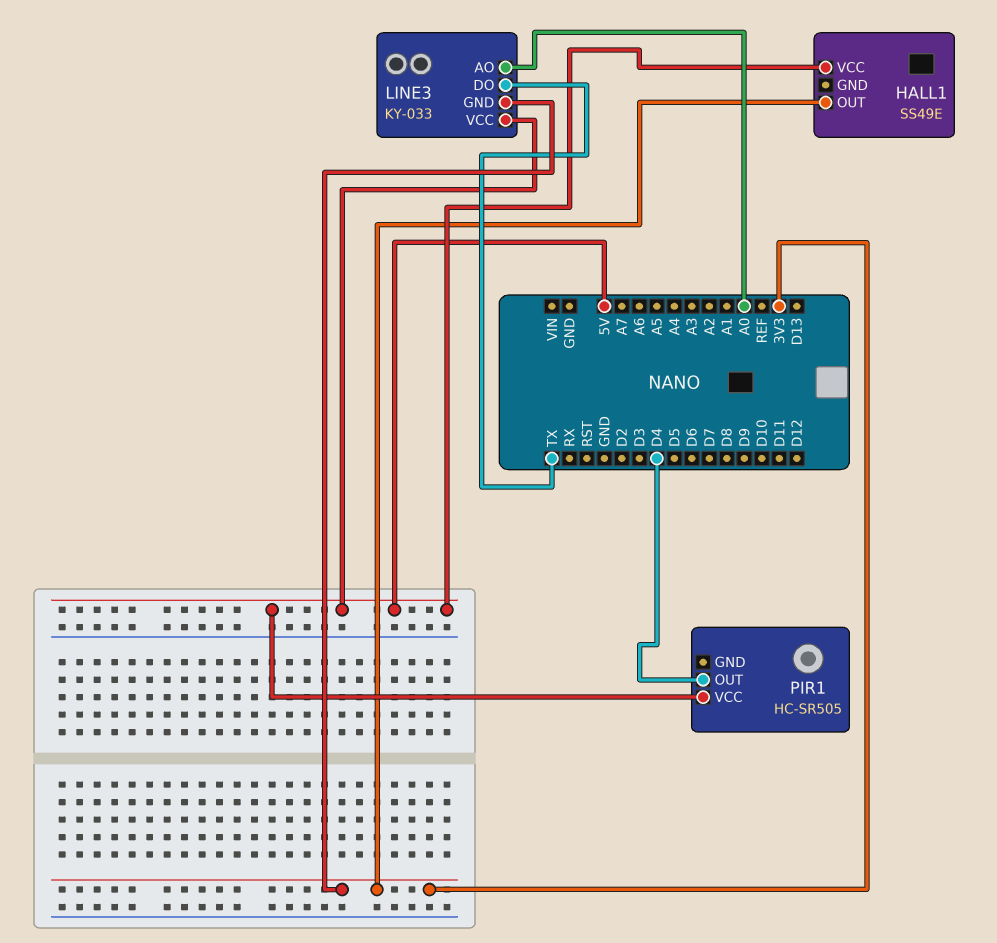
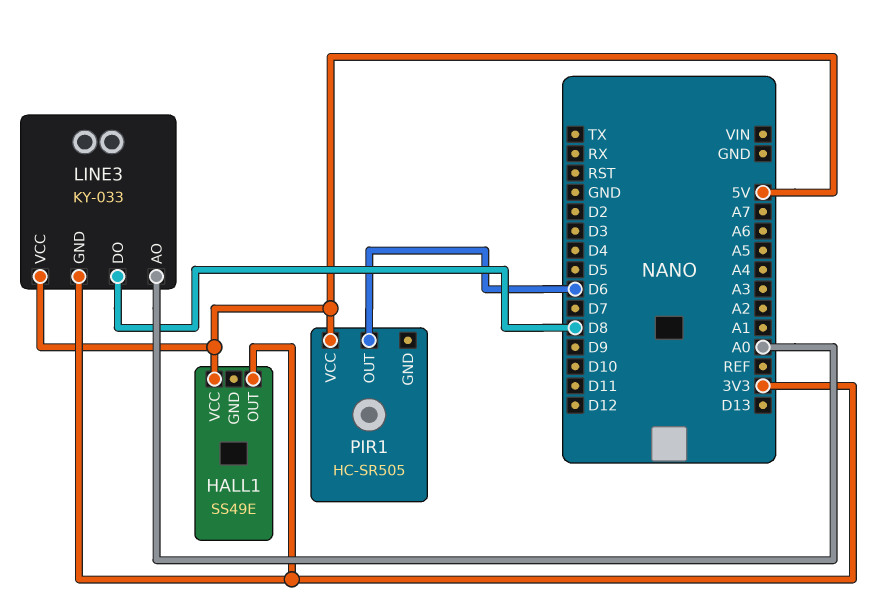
LINE3 pin DO: TX -> D8
PIR1 pin OUT: D4 -> D6

